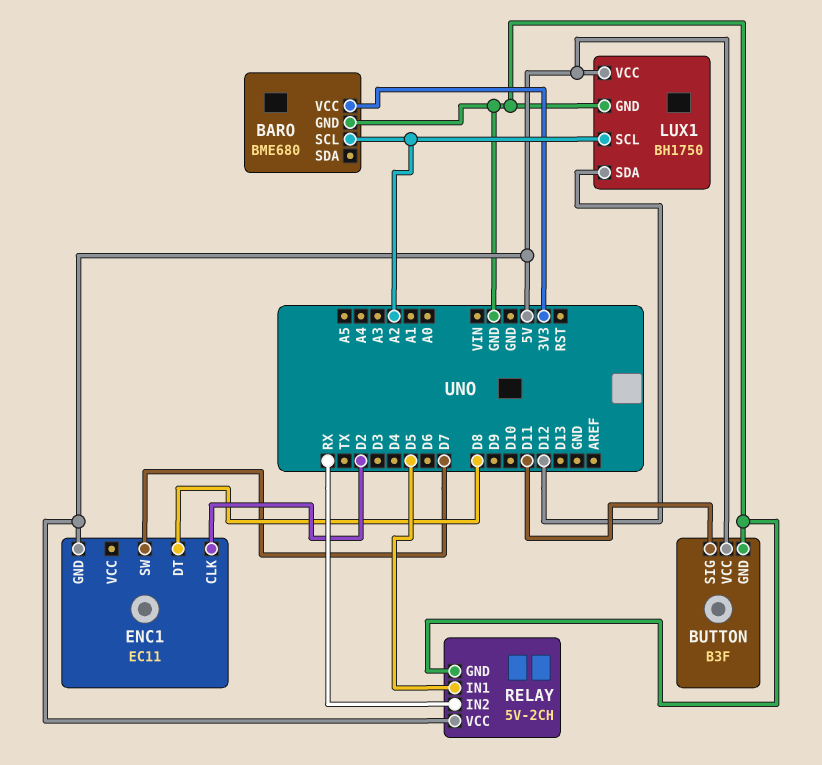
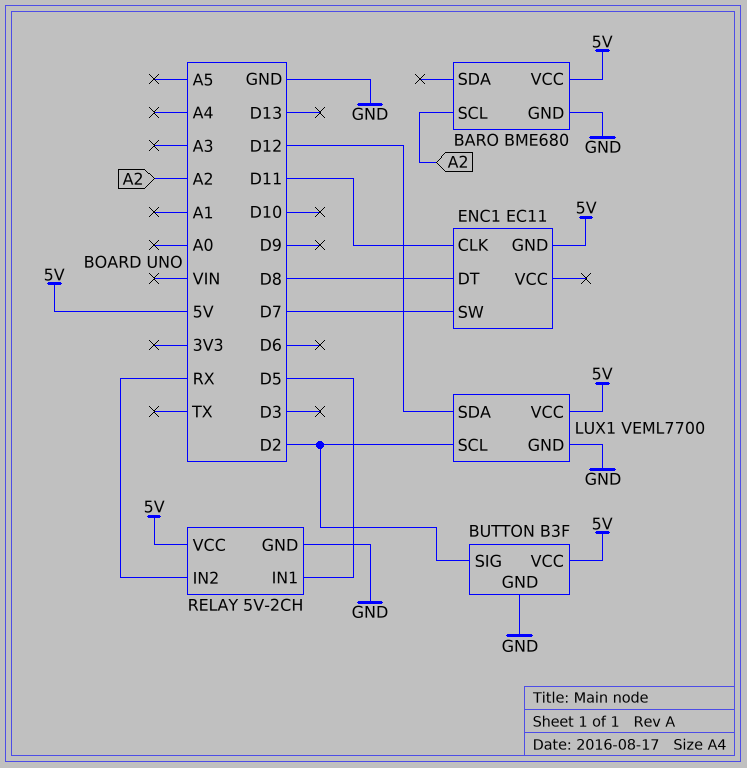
BARO pin VCC: 3V3 -> 5V
BUTTON pin SIG: D11 -> D2
ENC1 pin CLK: D2 -> D11
LUX1: BH1750 -> VEML7700
LUX1 pin SCL: A2 -> D2

